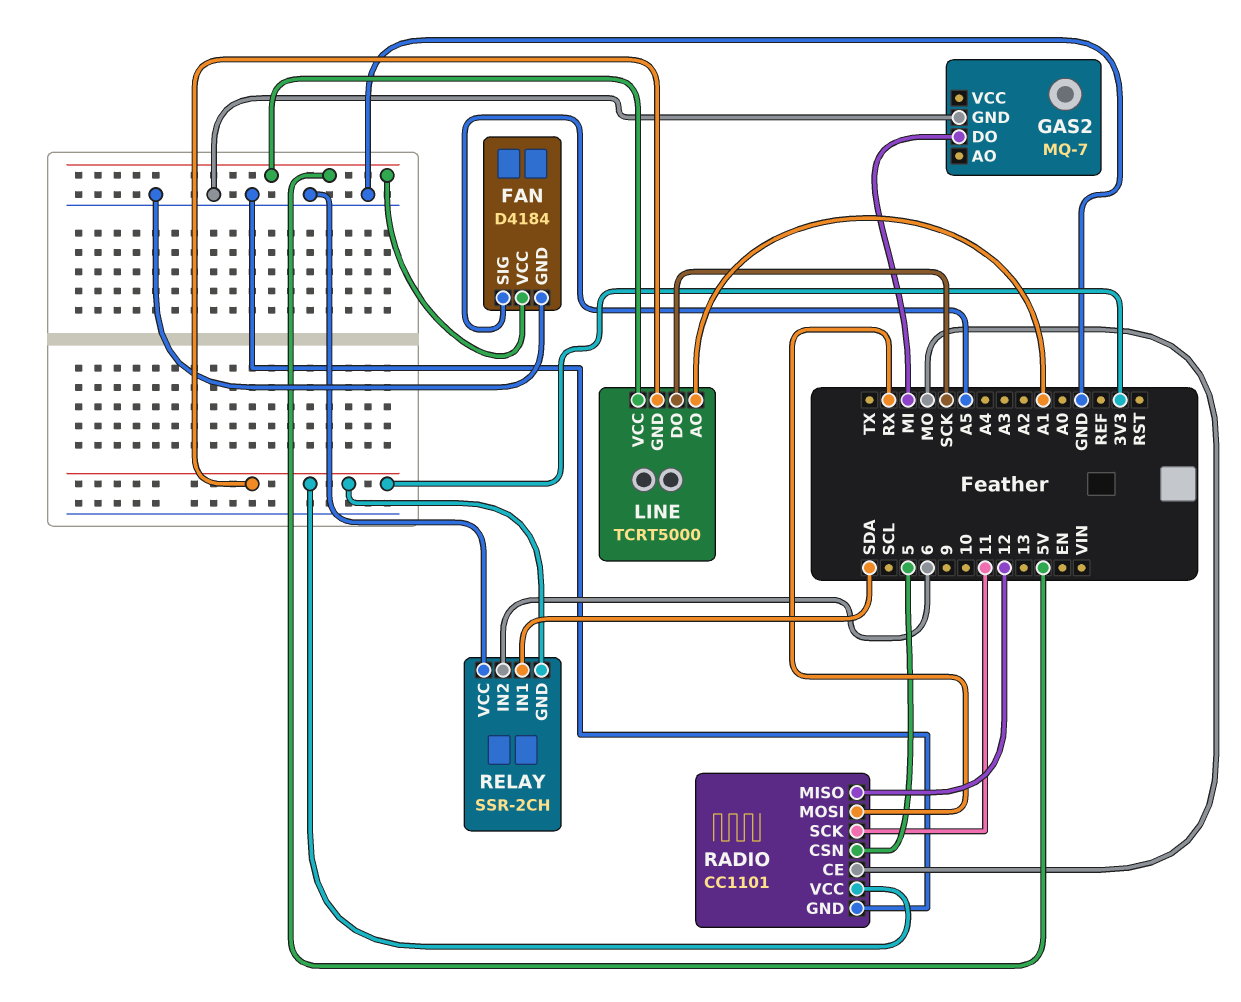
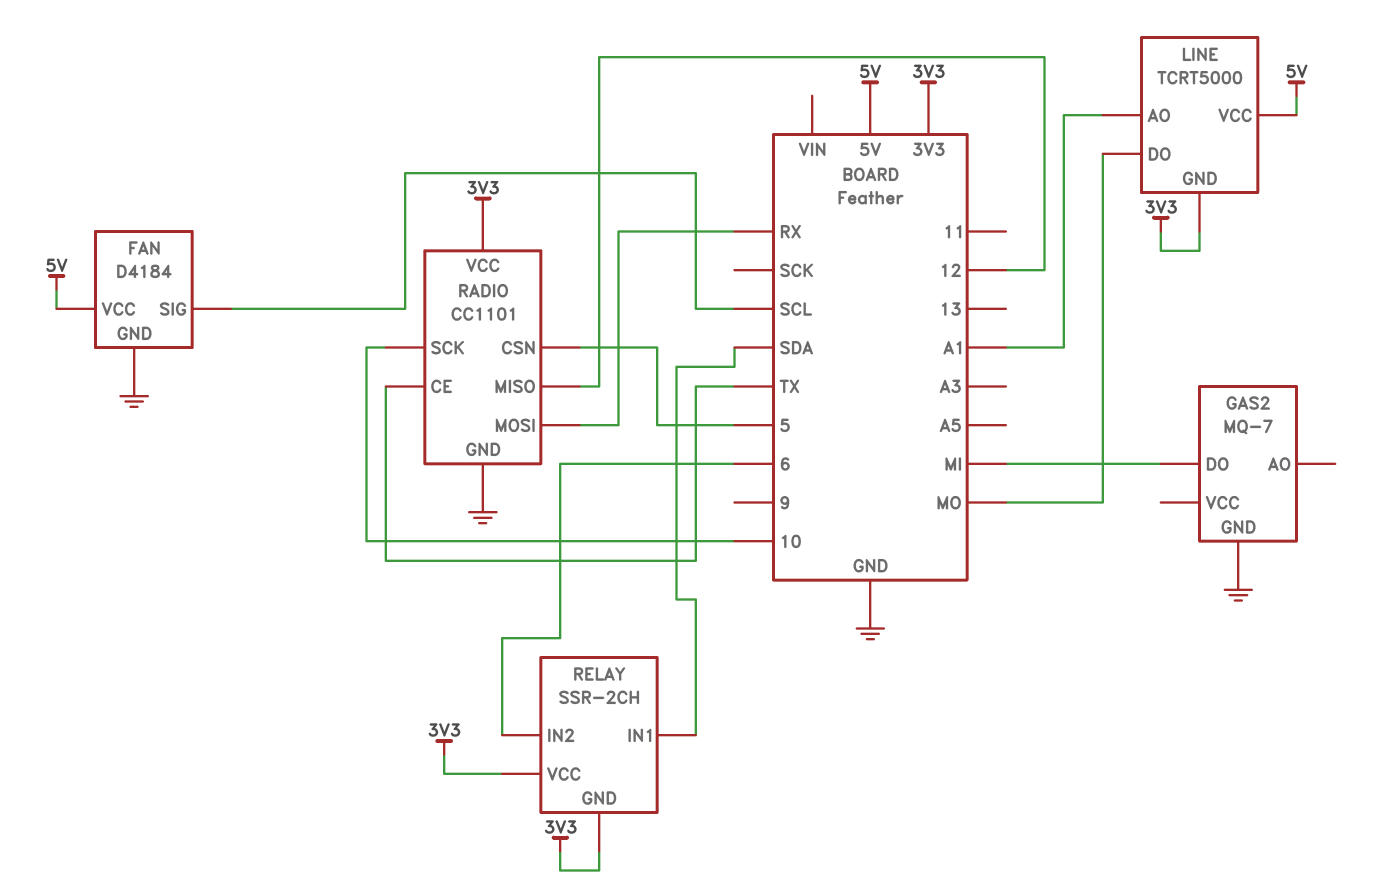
FAN pin SIG: A5 -> SCL
LINE pin DO: SCK -> MO
RADIO pin CE: MO -> TX
RADIO pin SCK: 11 -> 10
RELAY pin VCC: GND -> 3V3

